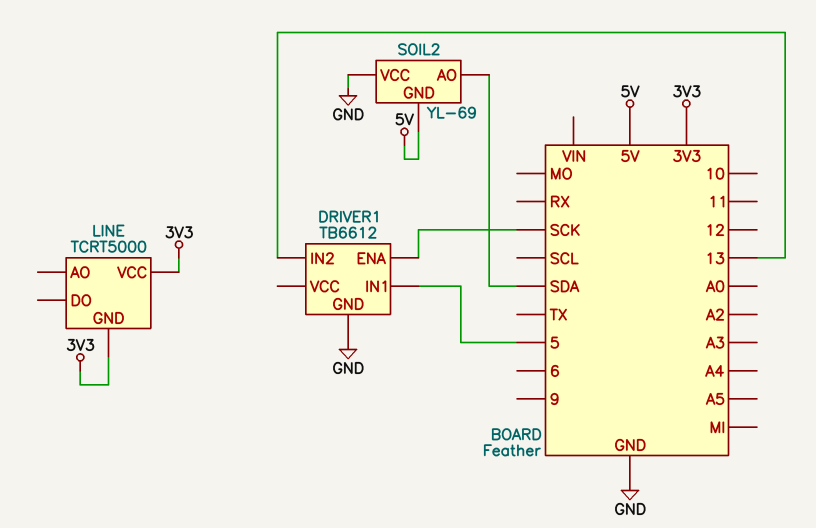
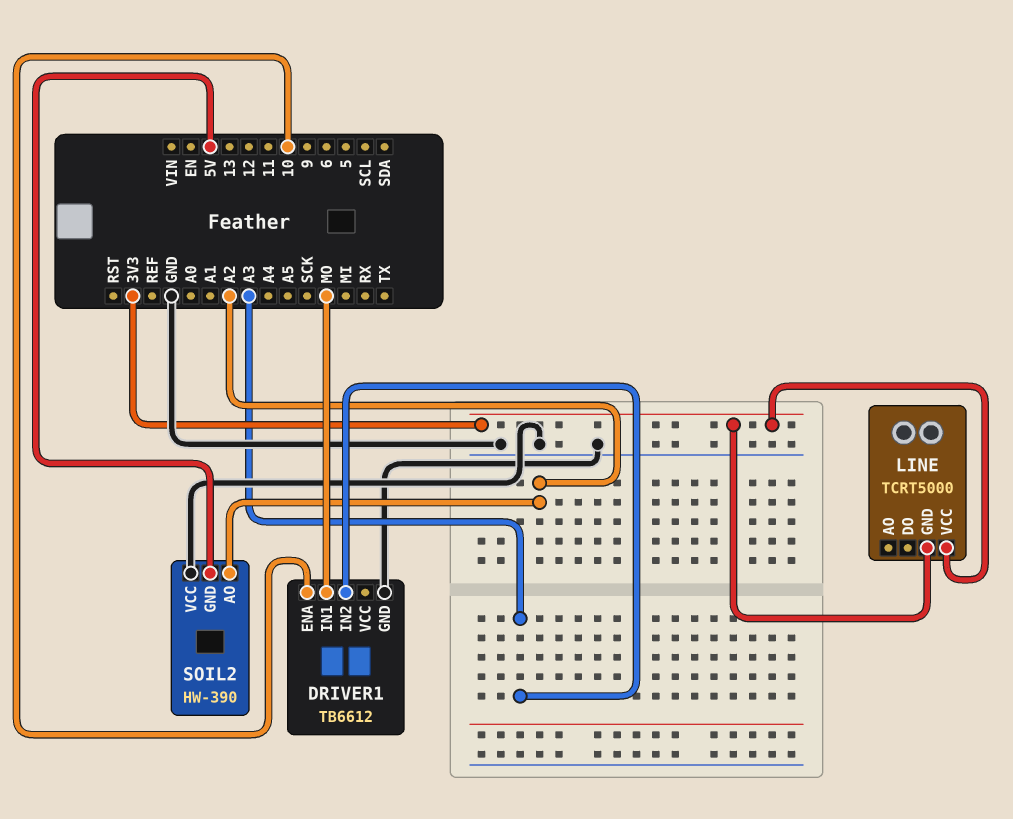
DRIVER1 pin ENA: SCK -> 10
DRIVER1 pin IN1: 5 -> MO
DRIVER1 pin IN2: 13 -> A3
SOIL2: YL-69 -> HW-390
SOIL2 pin AO: SDA -> A2

